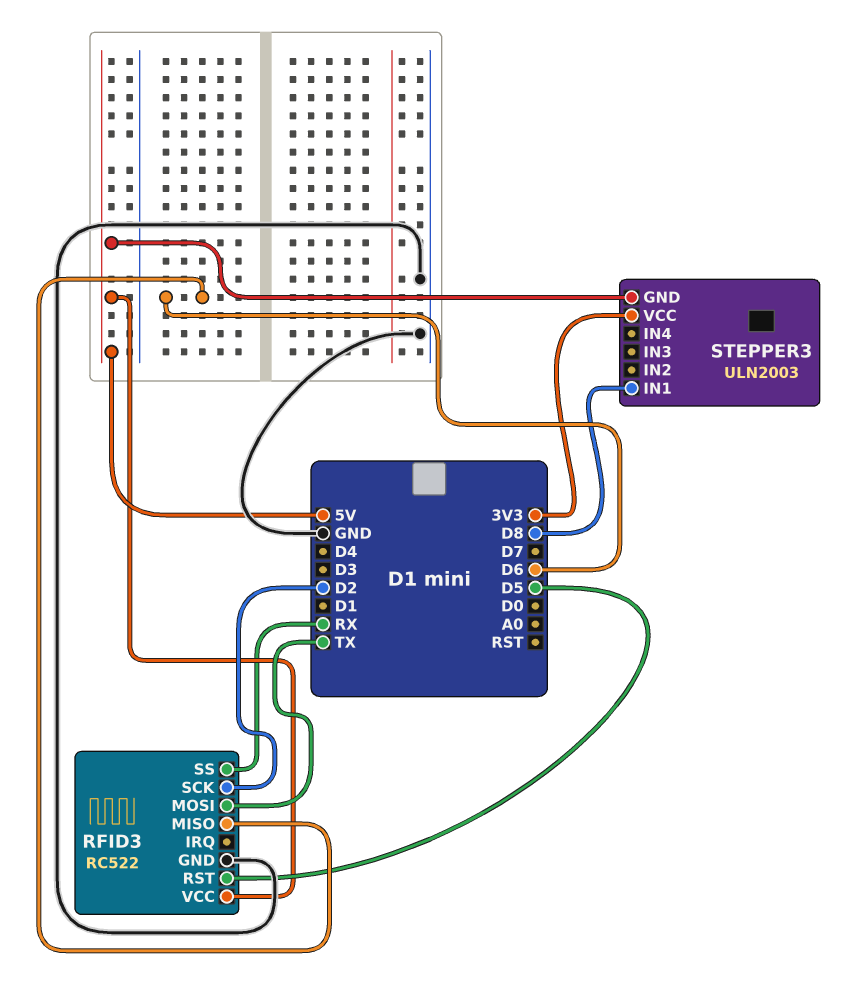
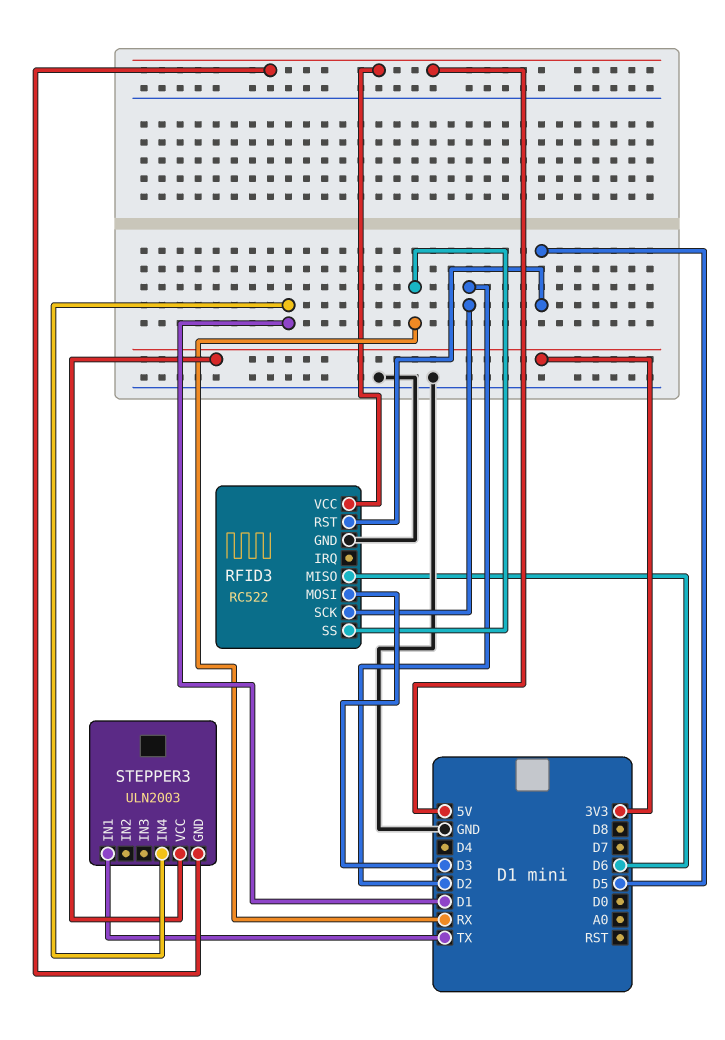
RFID3 pin MOSI: TX -> D3
STEPPER3 pin IN1: D8 -> TX
STEPPER3 pin IN4: none -> D1

